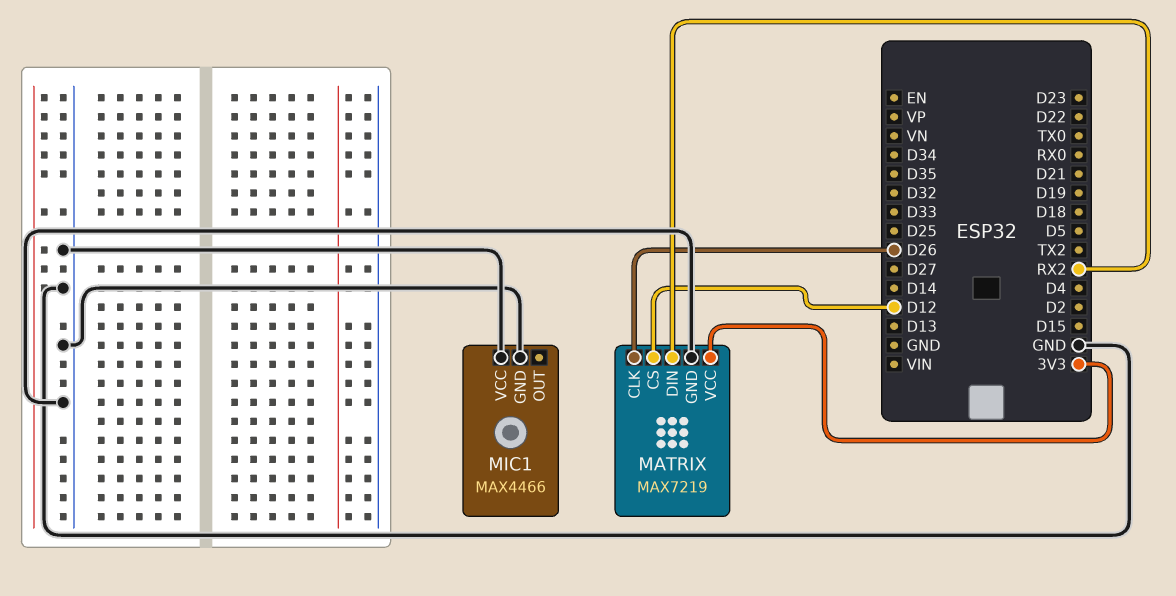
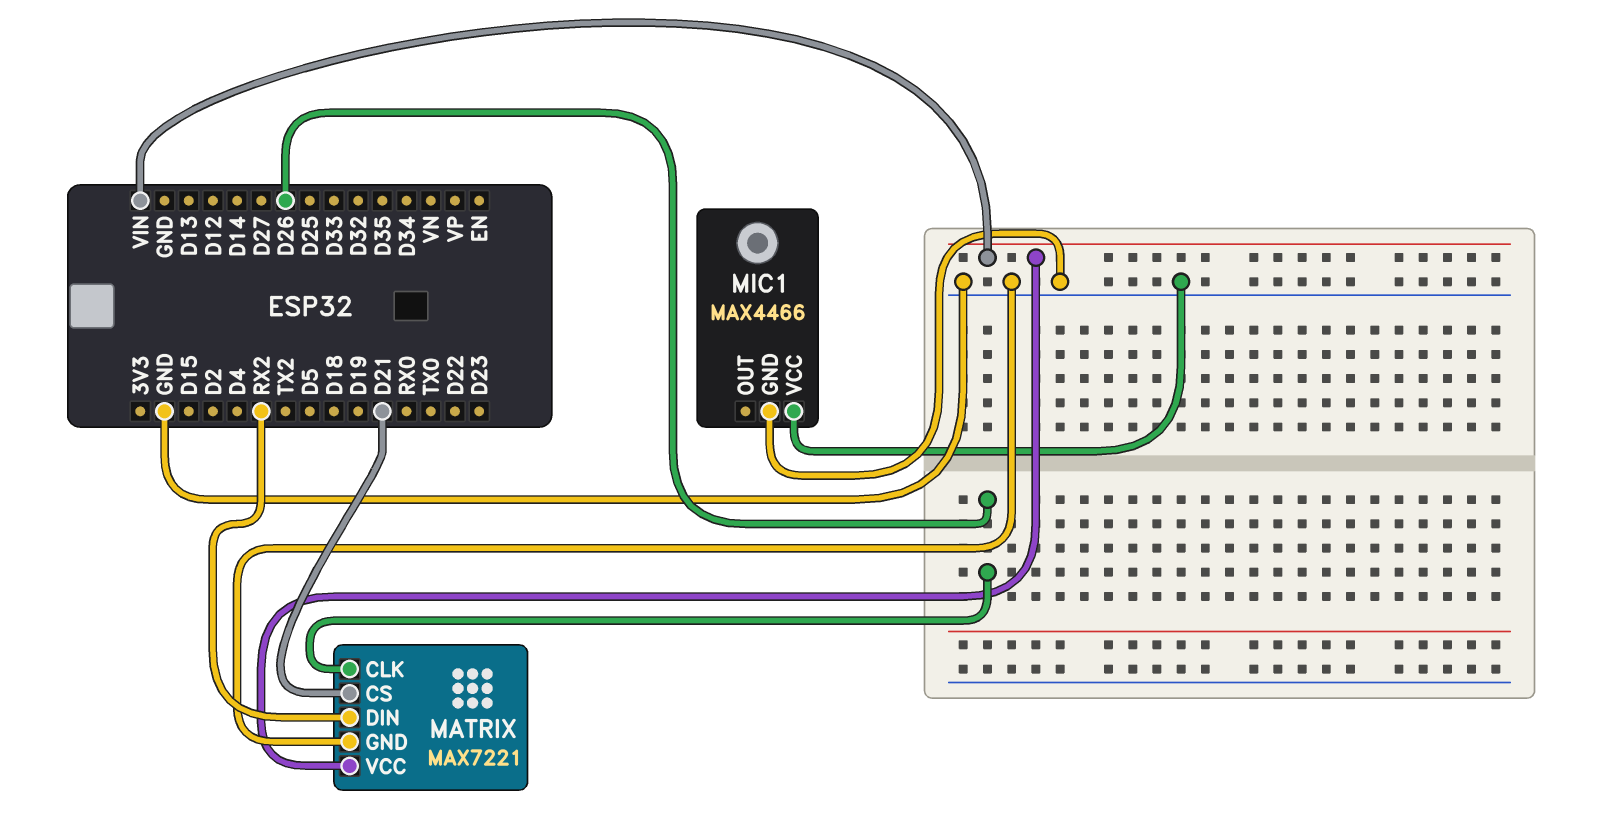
MATRIX: MAX7219 -> MAX7221
MATRIX pin CS: D12 -> D21
MATRIX pin VCC: 3V3 -> VIN

